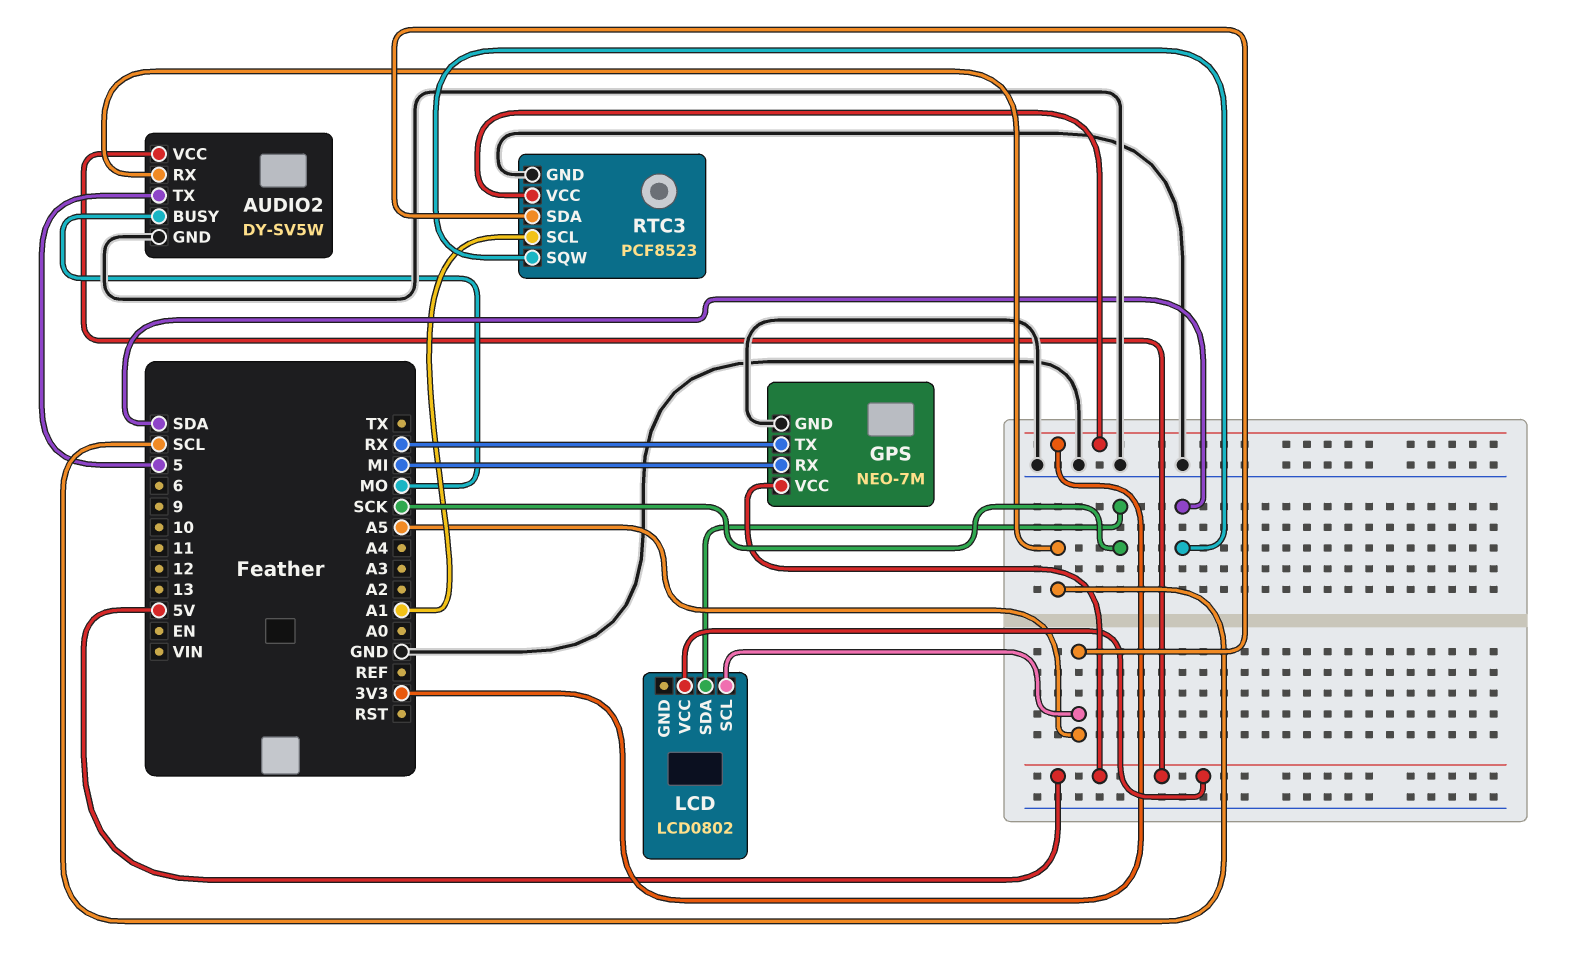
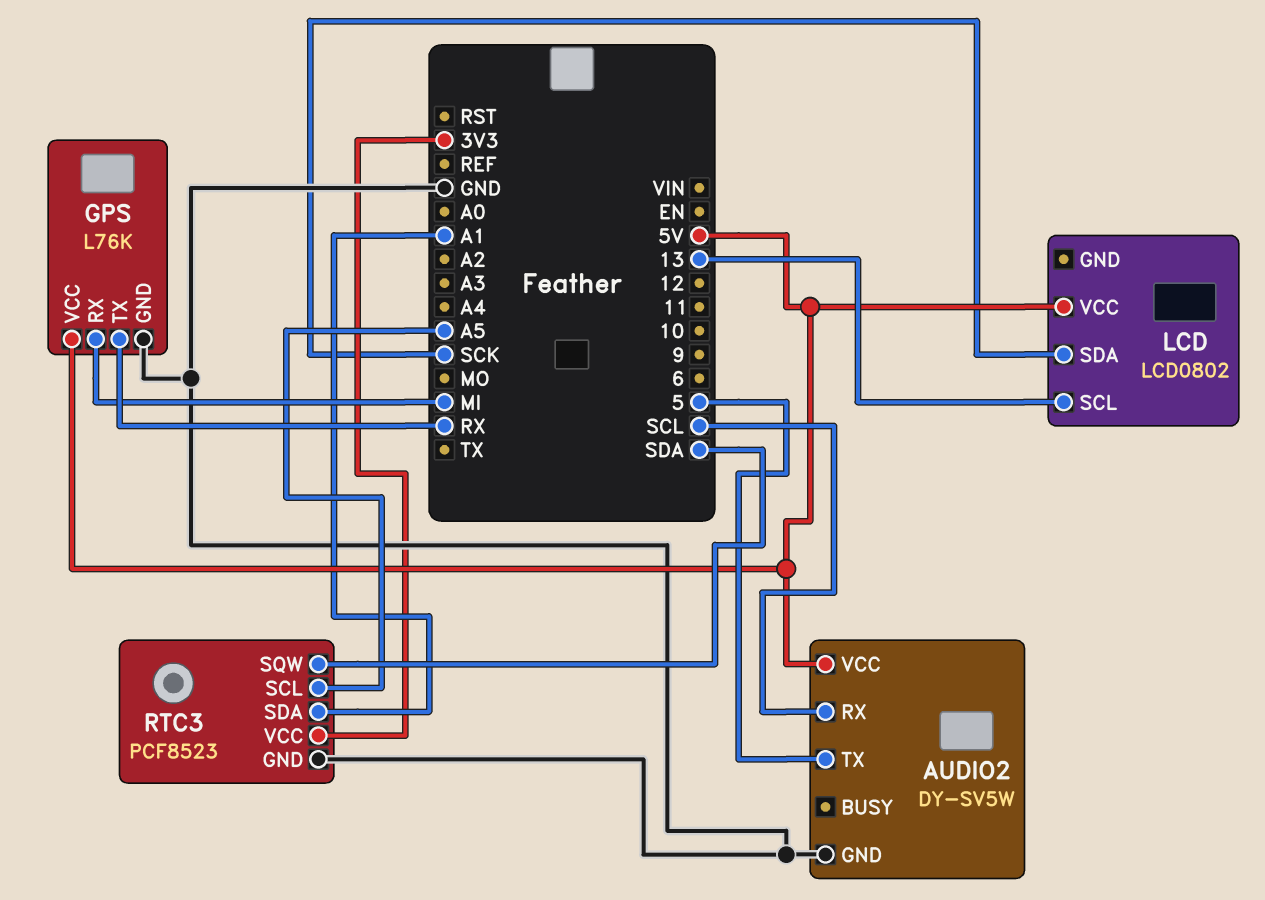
AUDIO2 pin BUSY: MO -> none
GPS: NEO-7M -> L76K
LCD pin SCL: A5 -> 13
RTC3 pin SCL: A1 -> A5
RTC3 pin SDA: A5 -> A1

